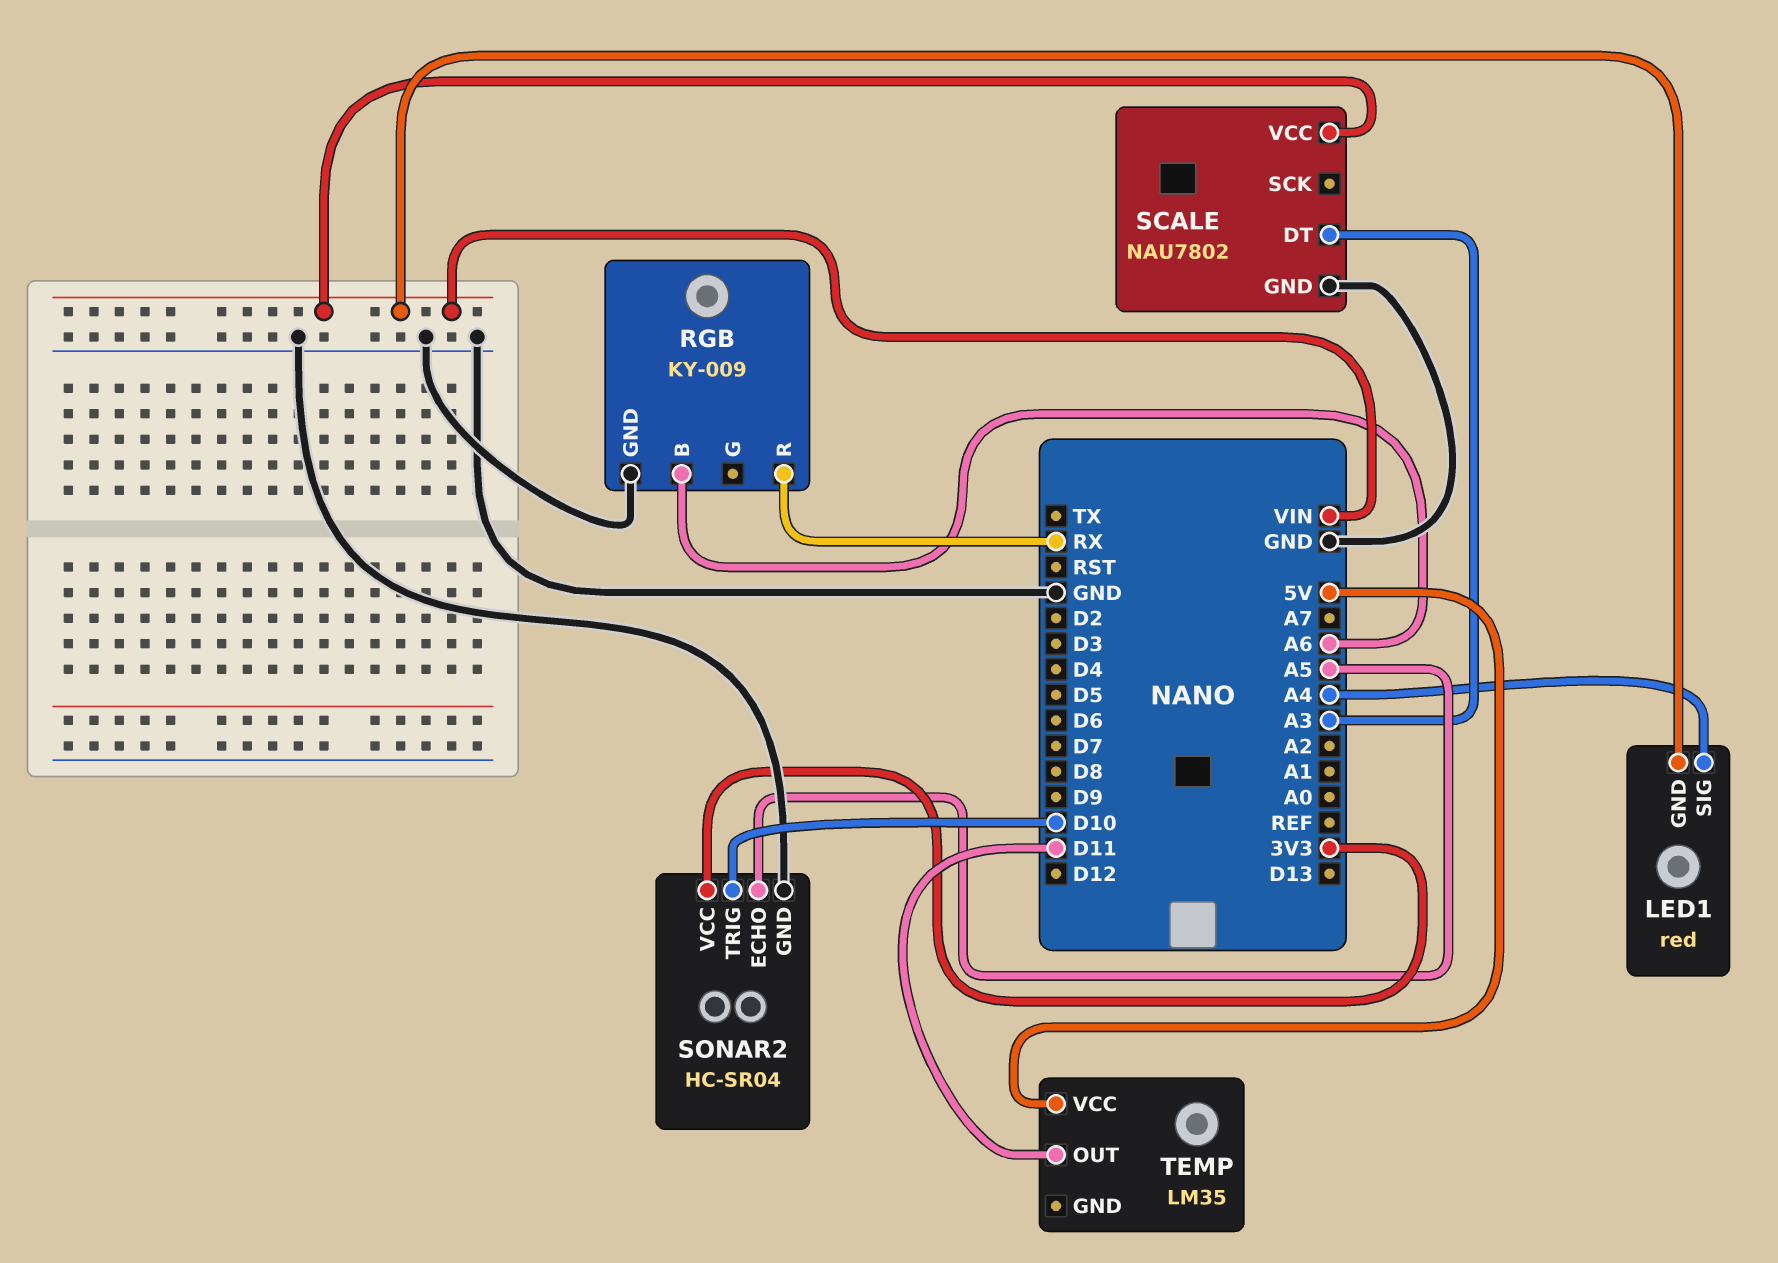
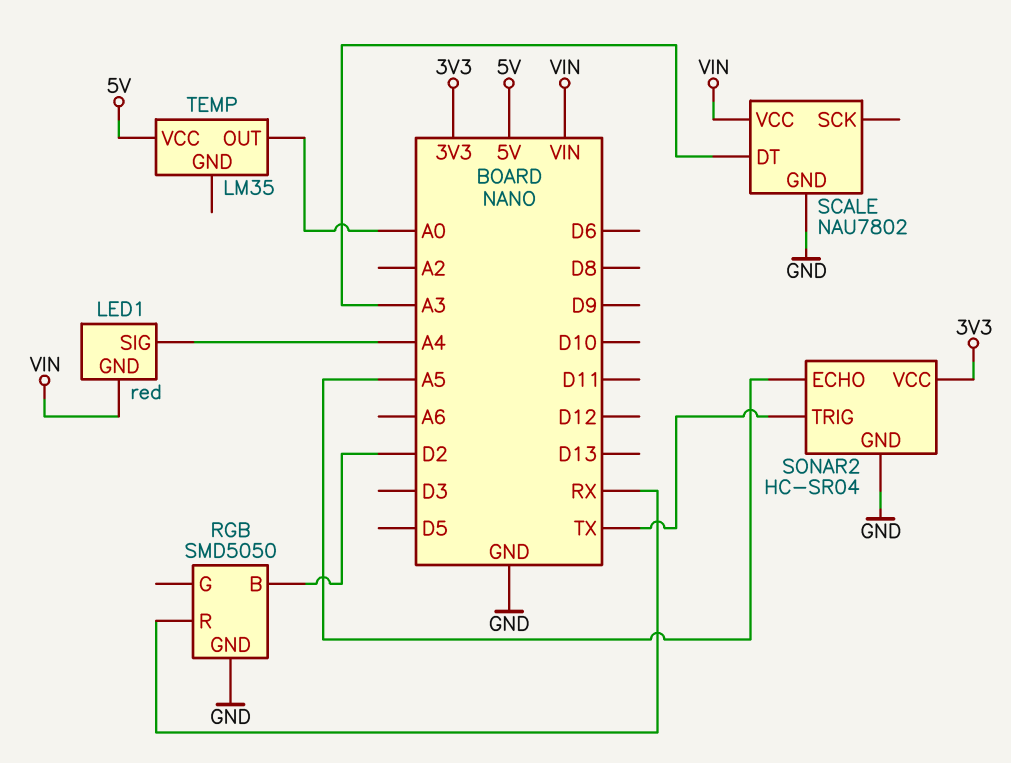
RGB: KY-009 -> SMD5050
RGB pin B: A6 -> D2
SONAR2 pin TRIG: D10 -> TX
TEMP pin OUT: D11 -> A0

